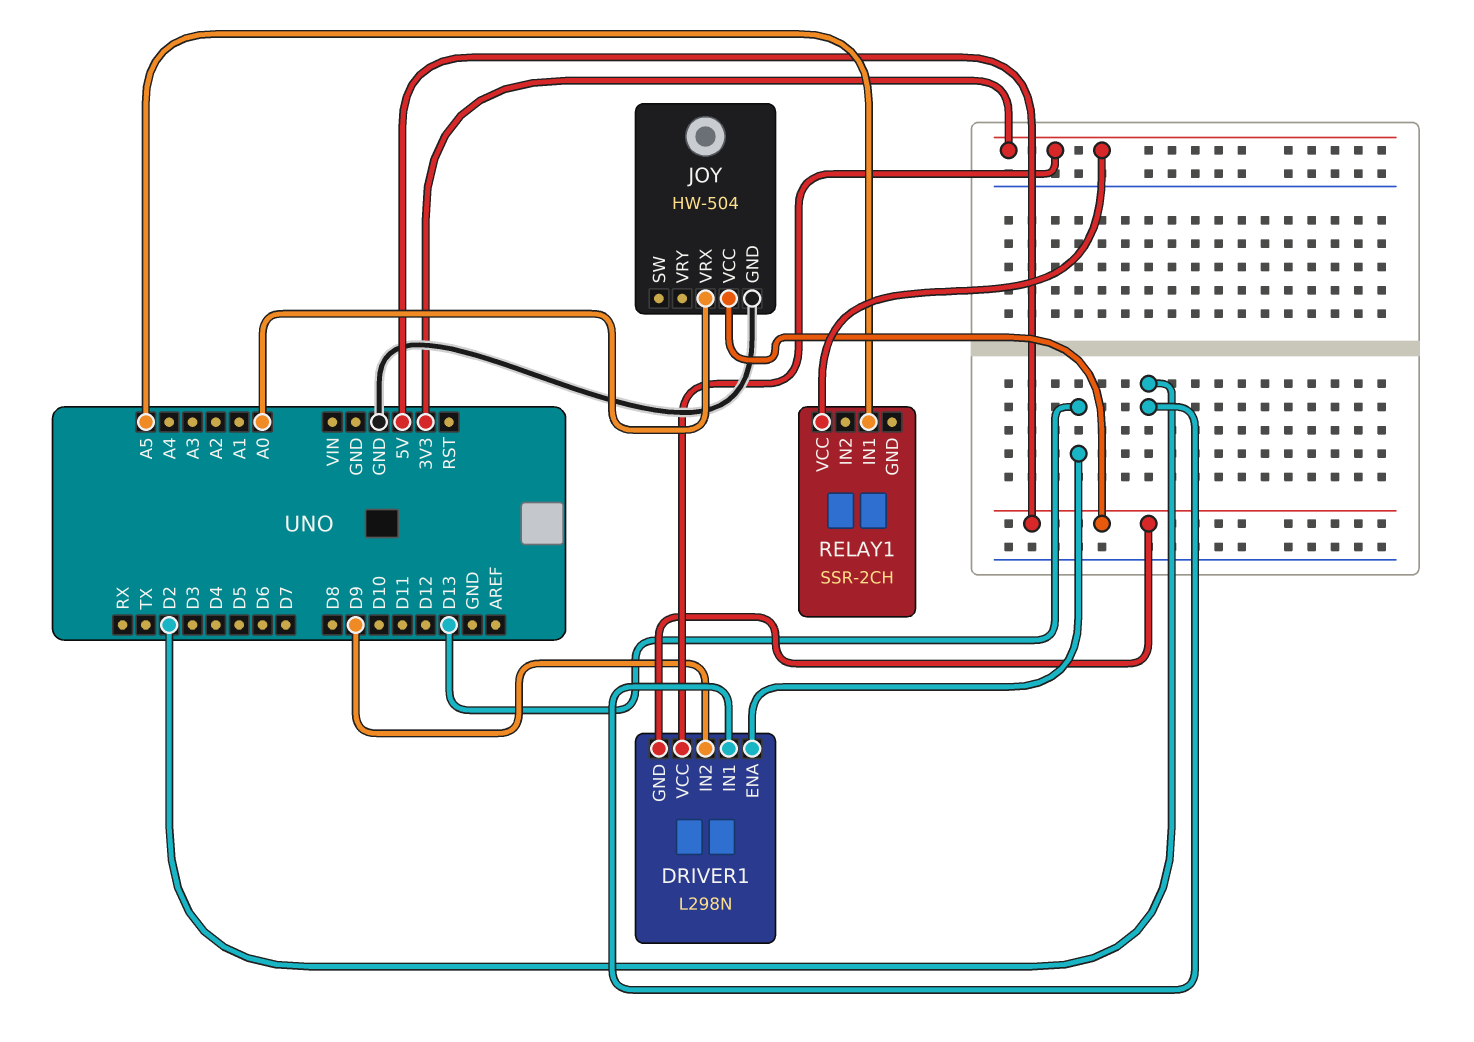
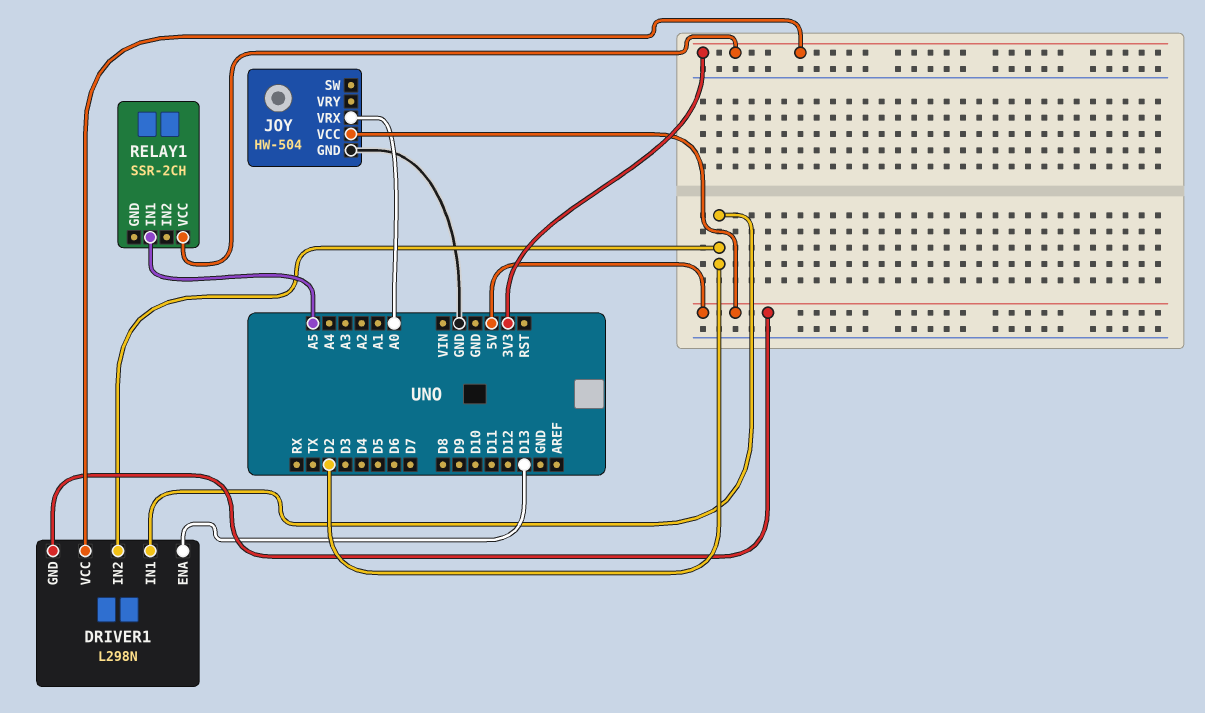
DRIVER1 pin IN2: D9 -> D2

